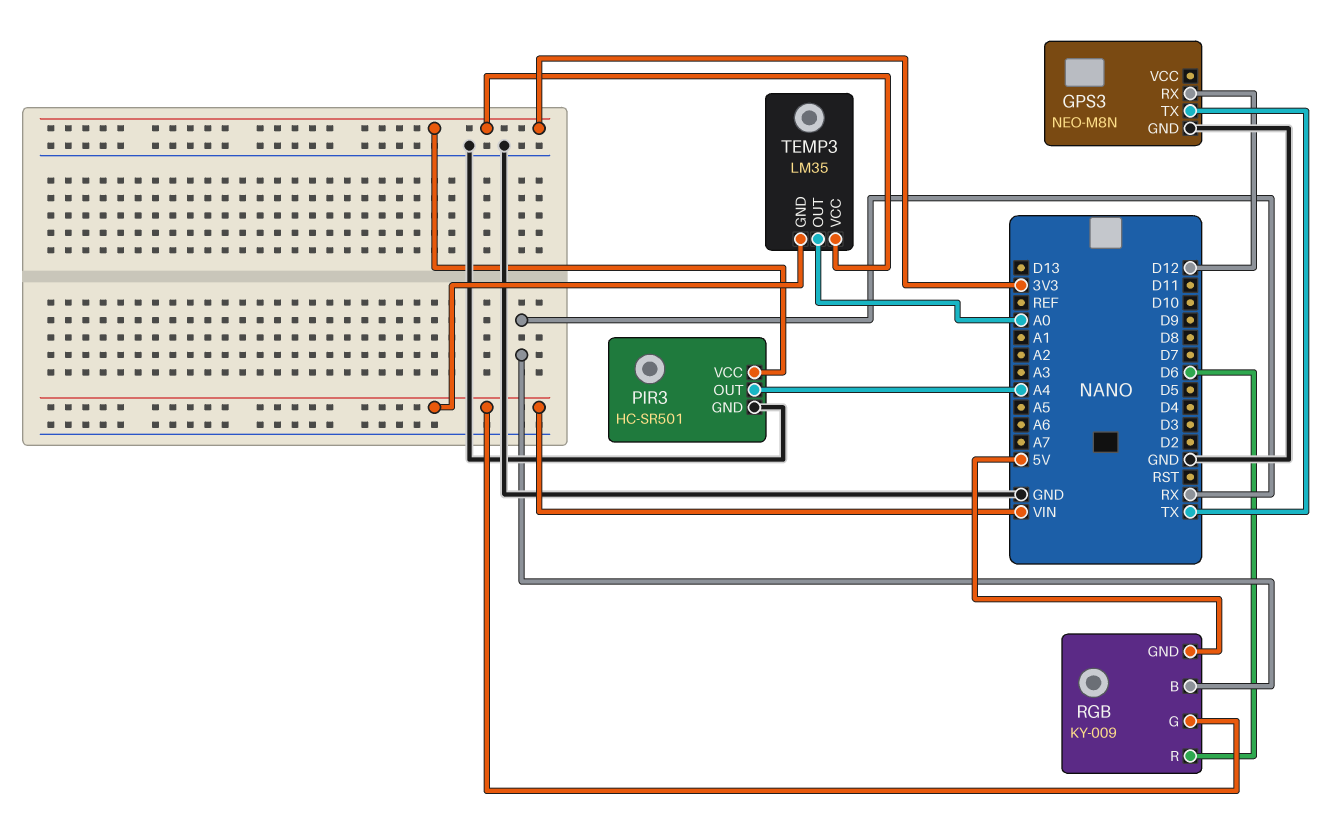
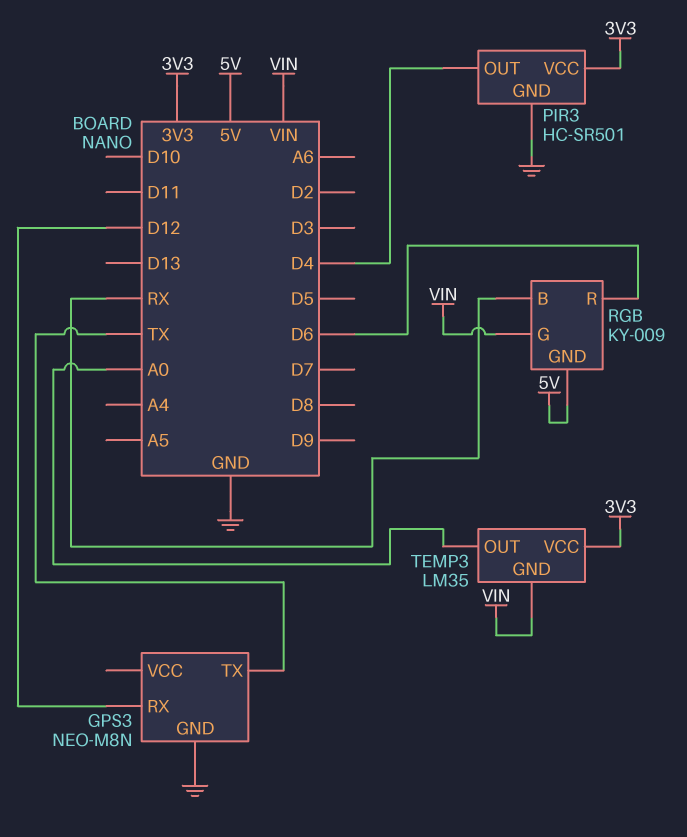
PIR3 pin OUT: A4 -> D4

